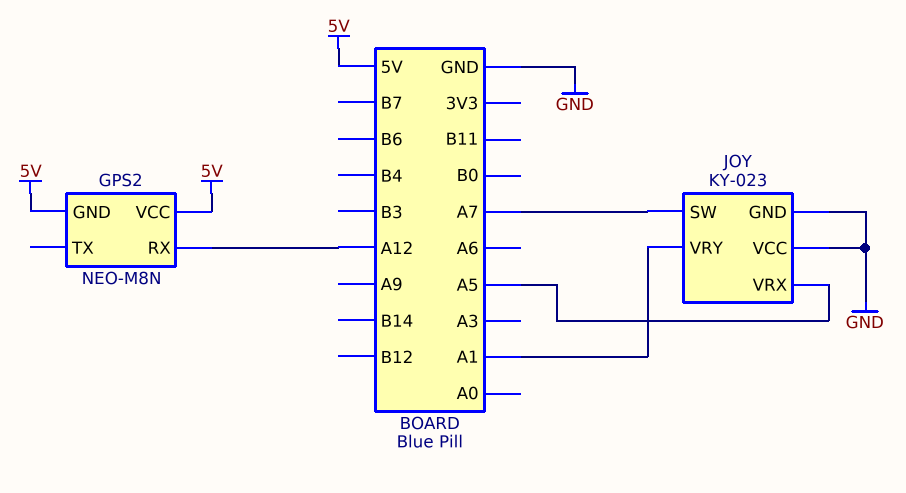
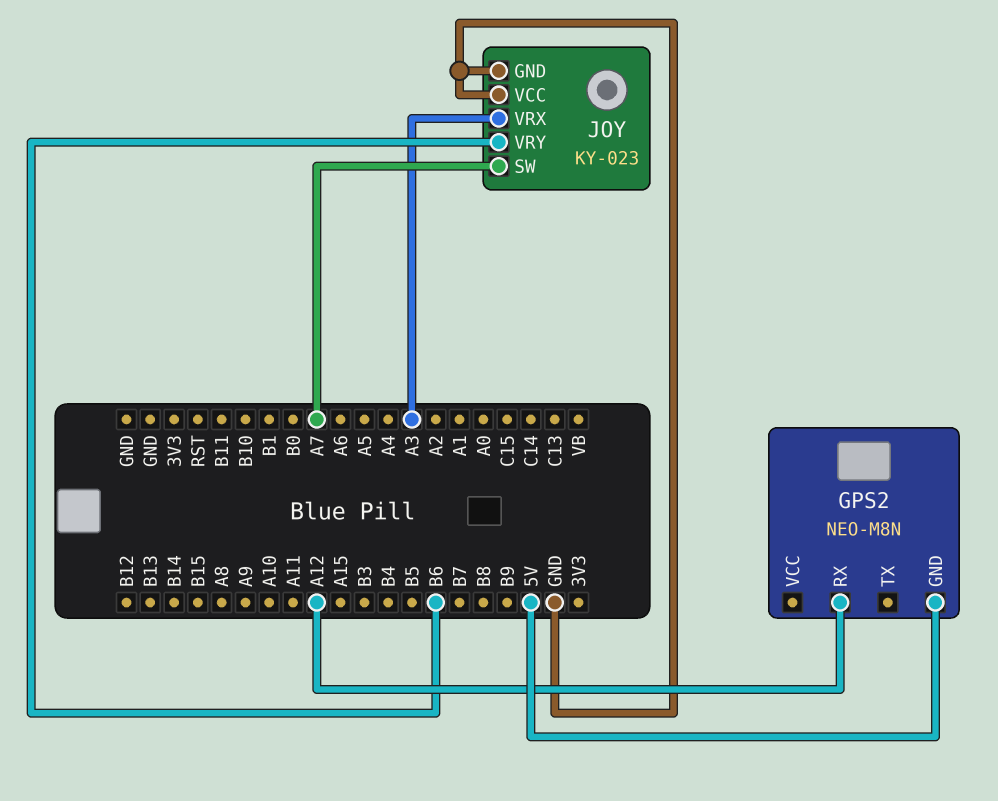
GPS2 pin VCC: 5V -> none
JOY pin VRX: A5 -> A3
JOY pin VRY: A1 -> B6

